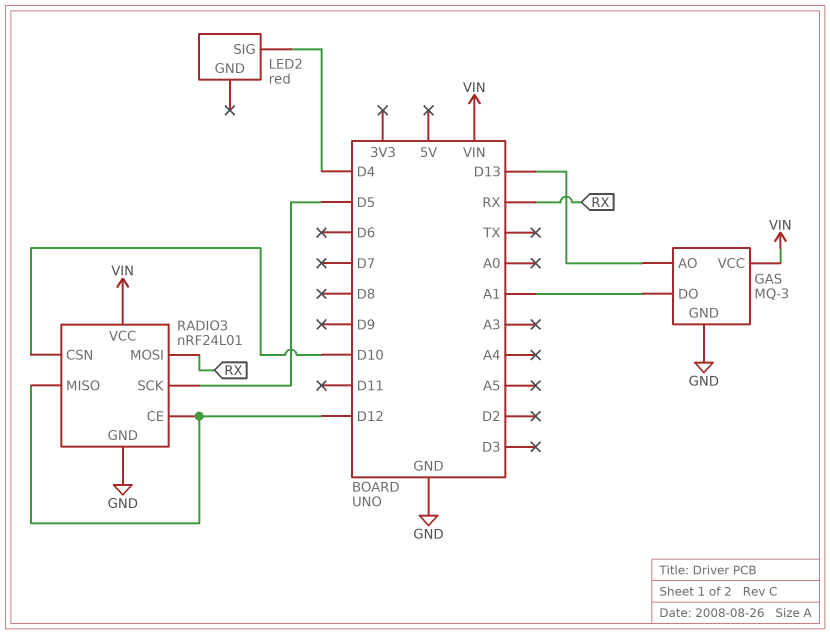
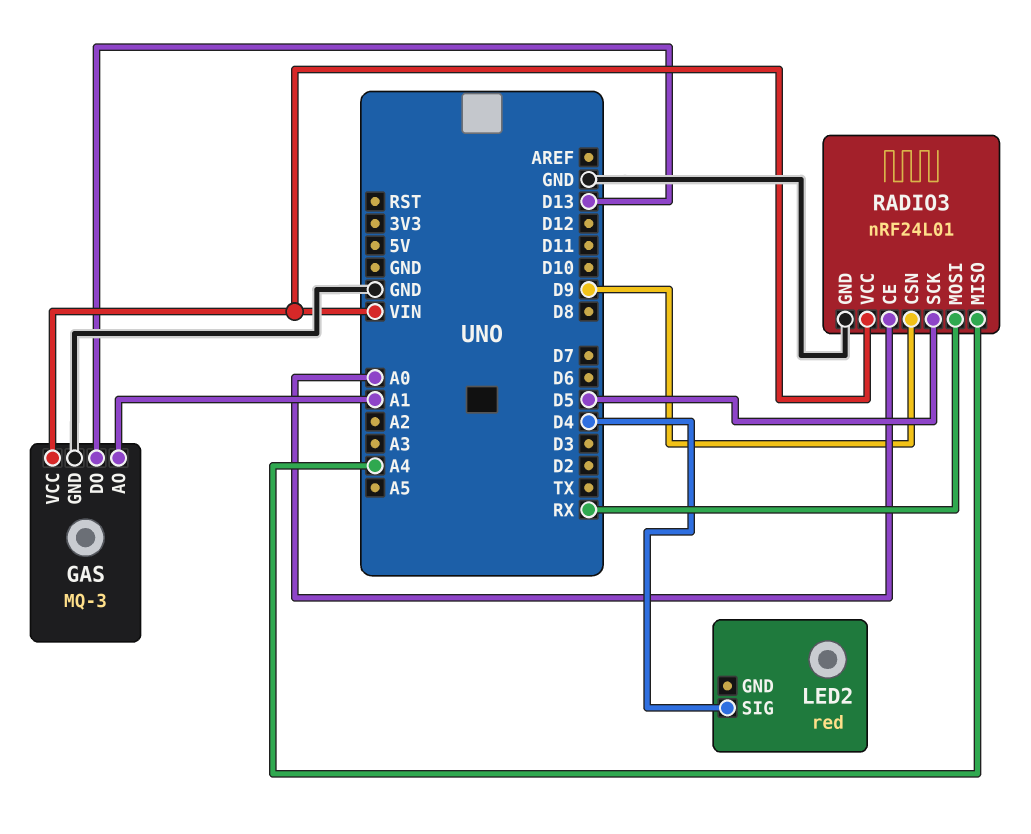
GAS pin AO: D13 -> A1
GAS pin DO: A1 -> D13
RADIO3 pin CE: D12 -> A0
RADIO3 pin CSN: D10 -> D9
RADIO3 pin MISO: D12 -> A4

